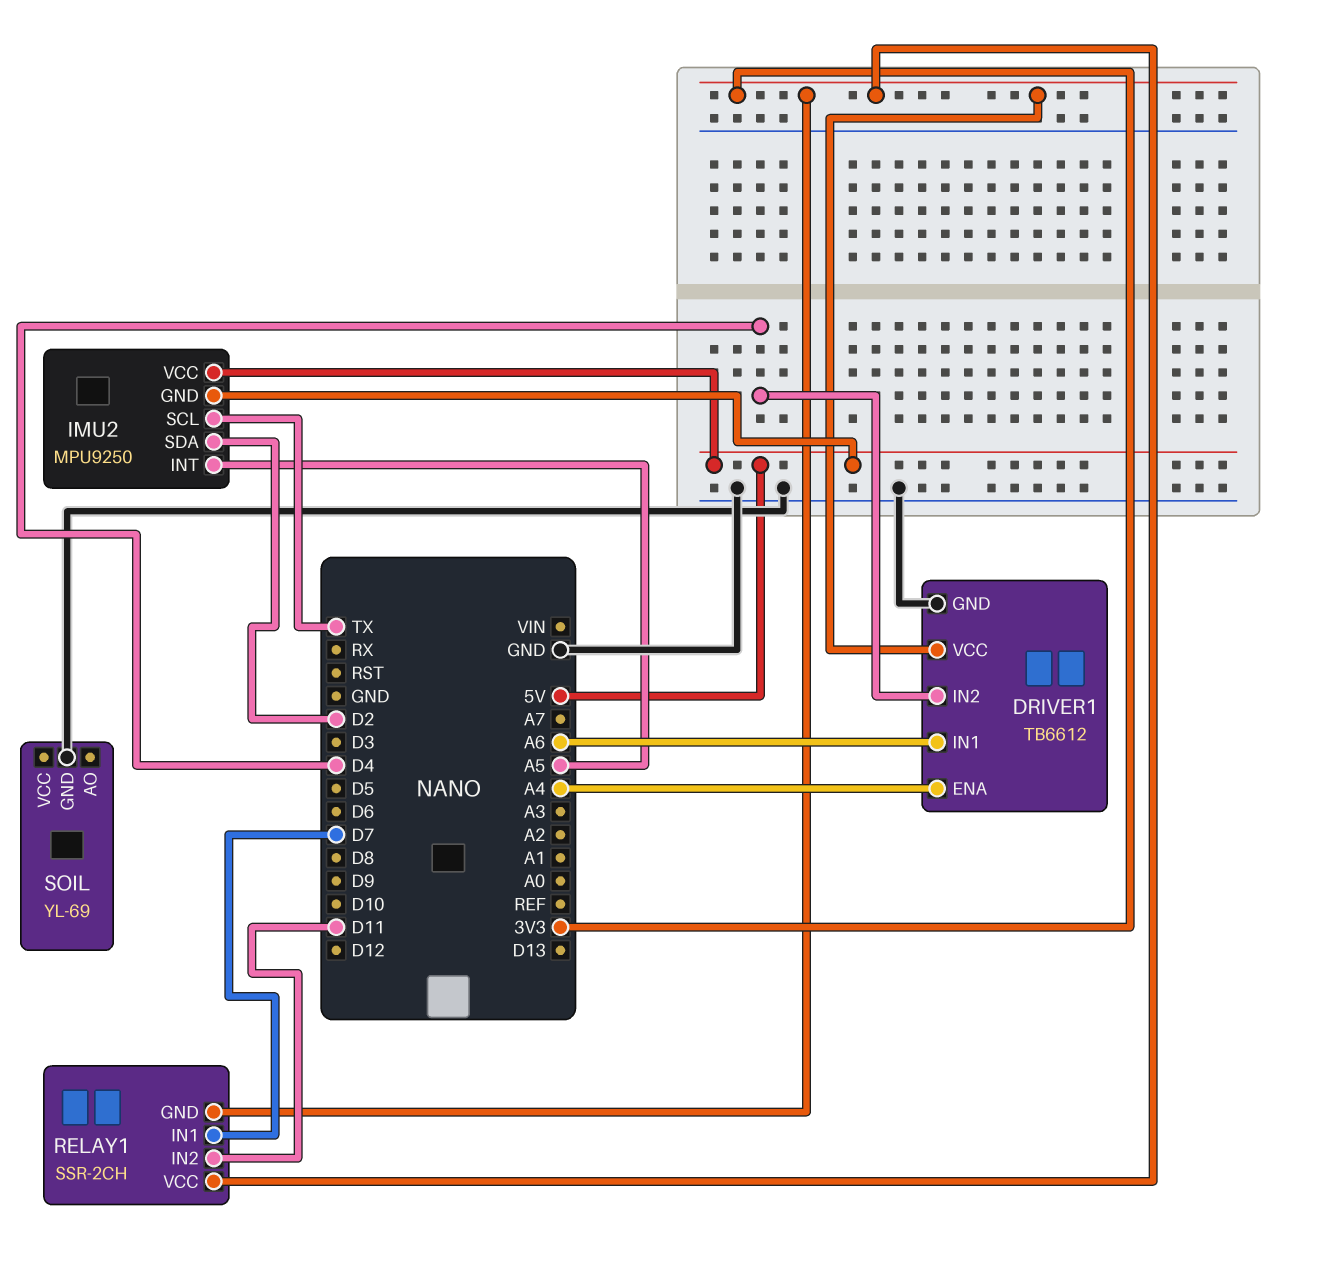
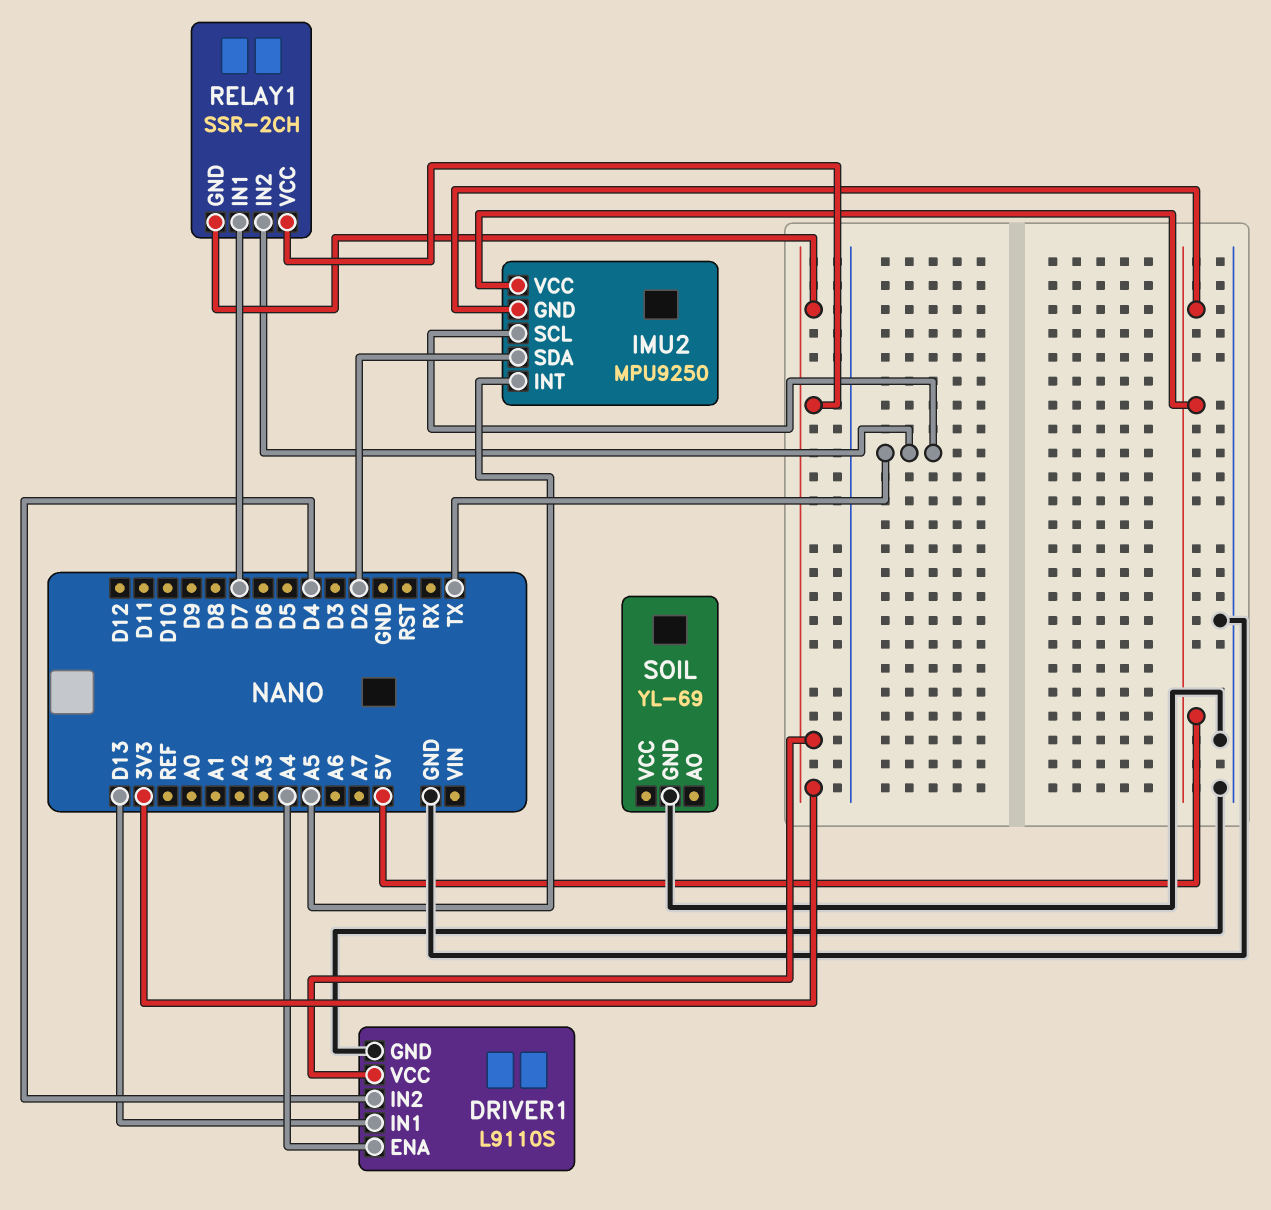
DRIVER1: TB6612 -> L9110S
DRIVER1 pin IN1: A6 -> D13
RELAY1 pin IN2: D11 -> TX

